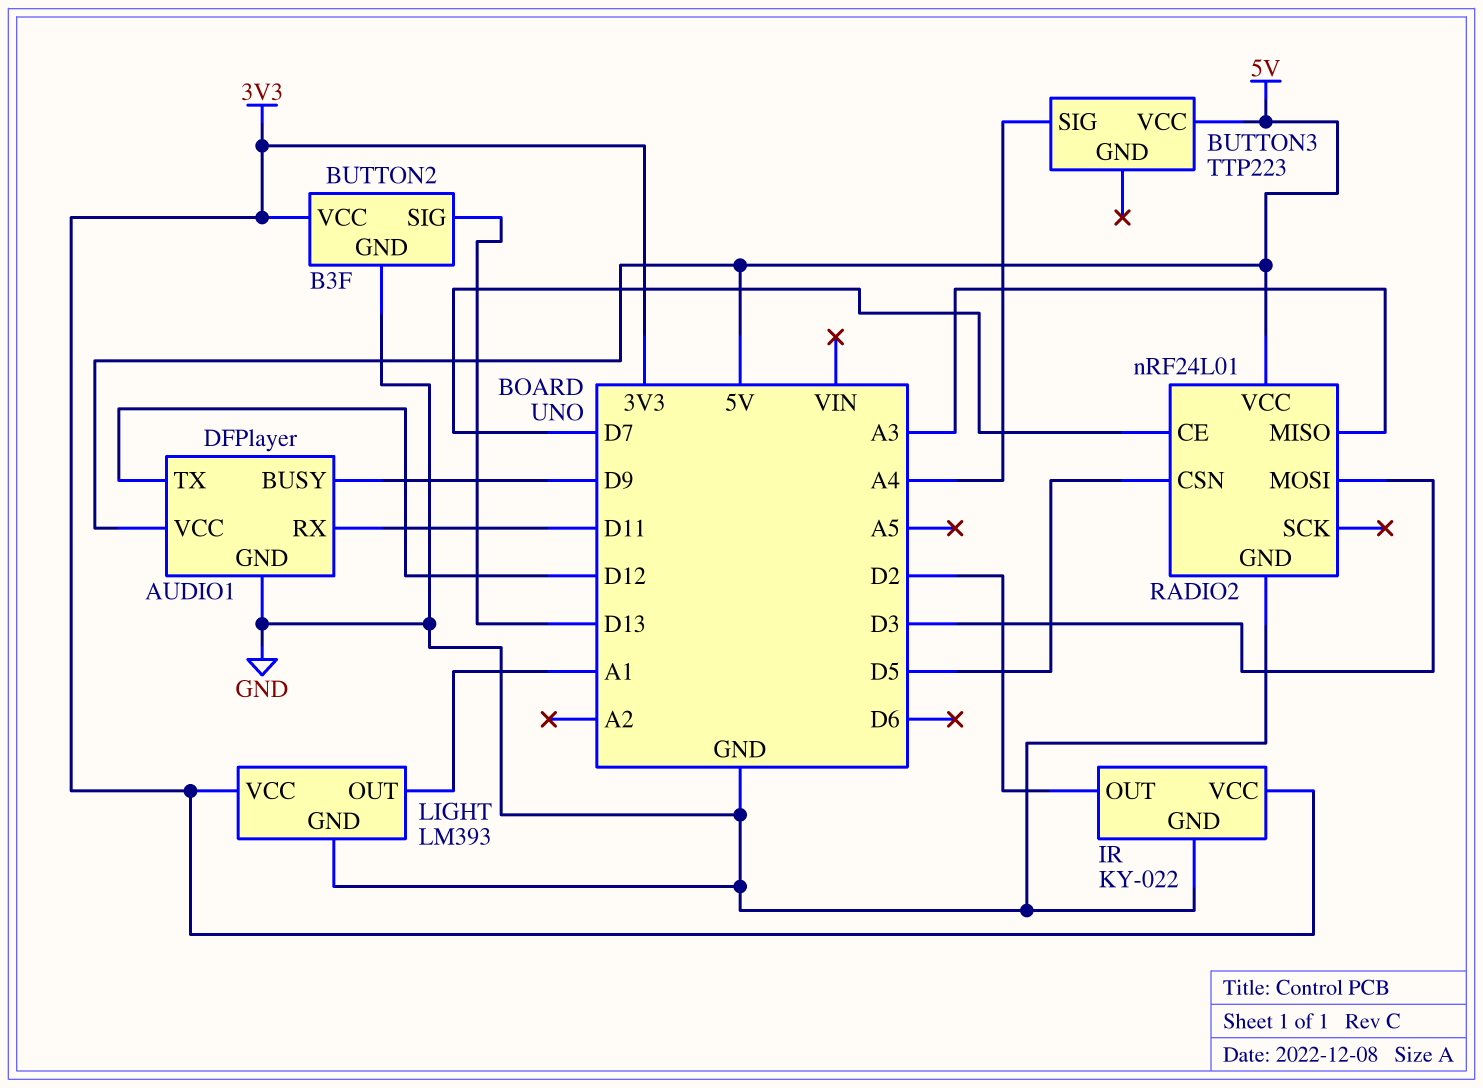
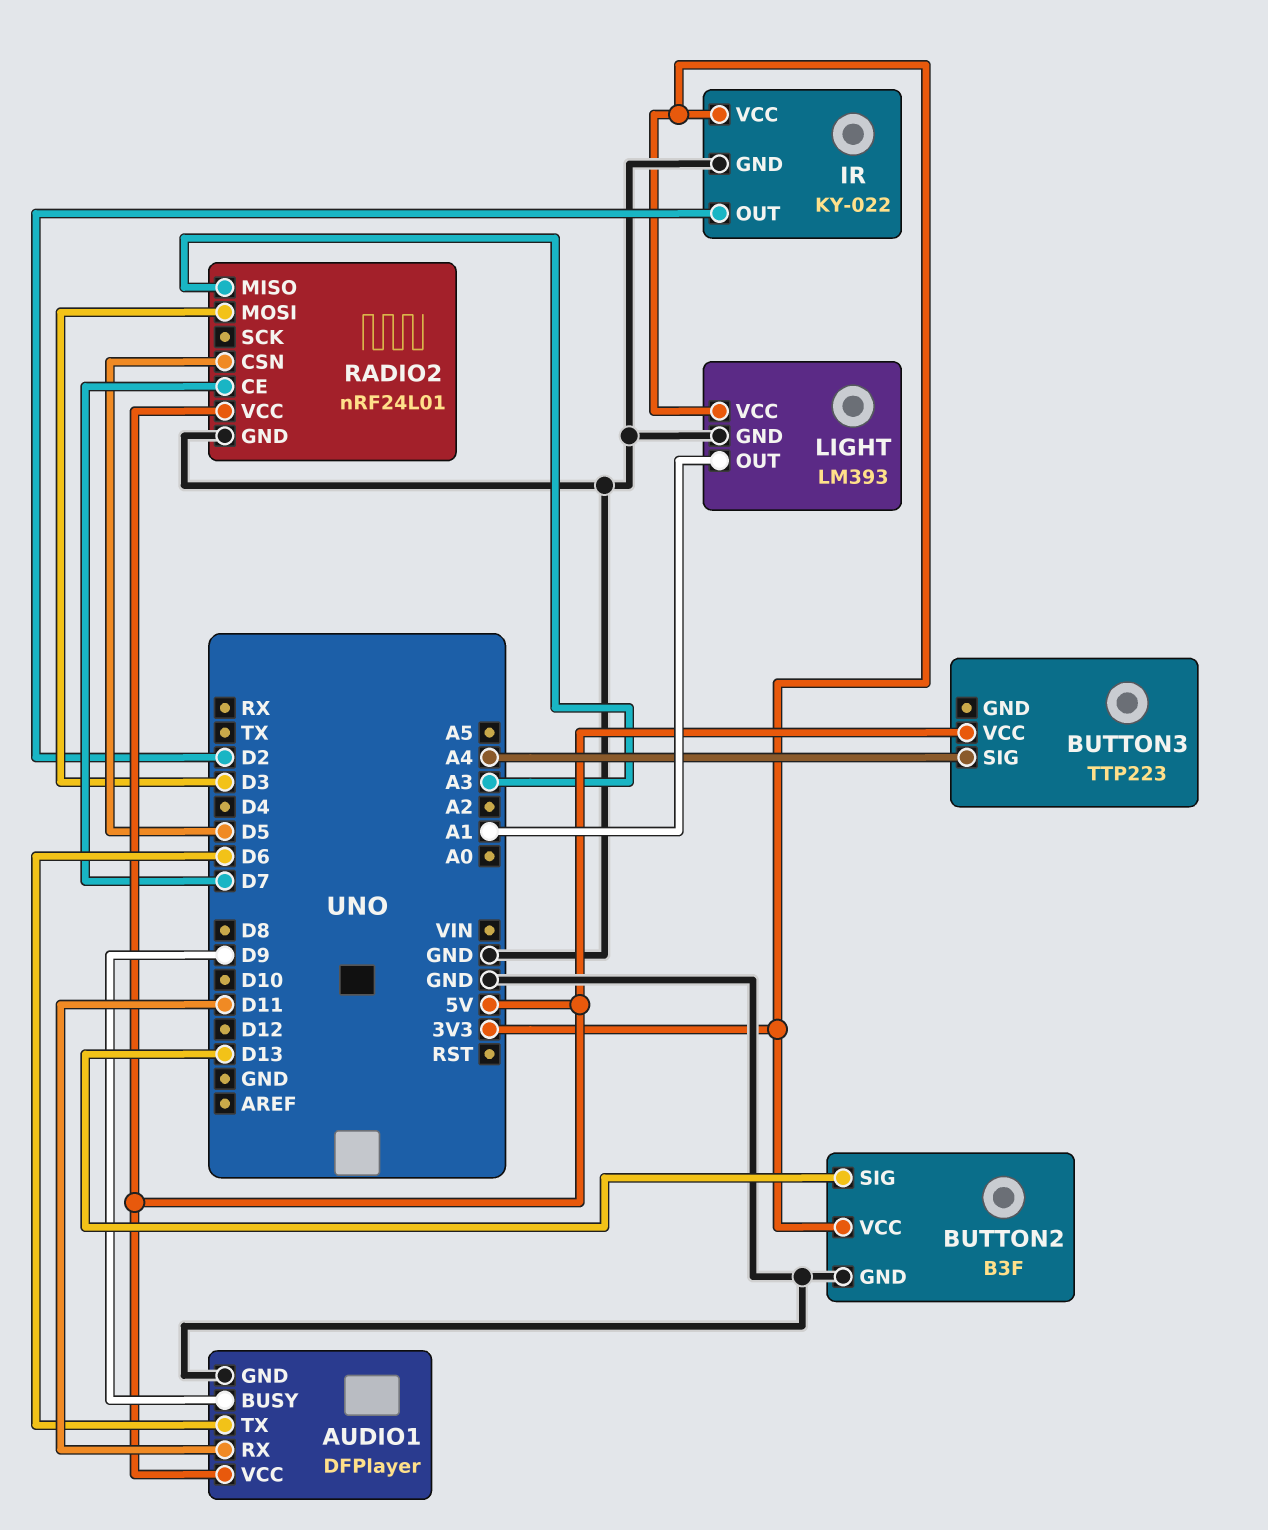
AUDIO1 pin TX: D12 -> D6

